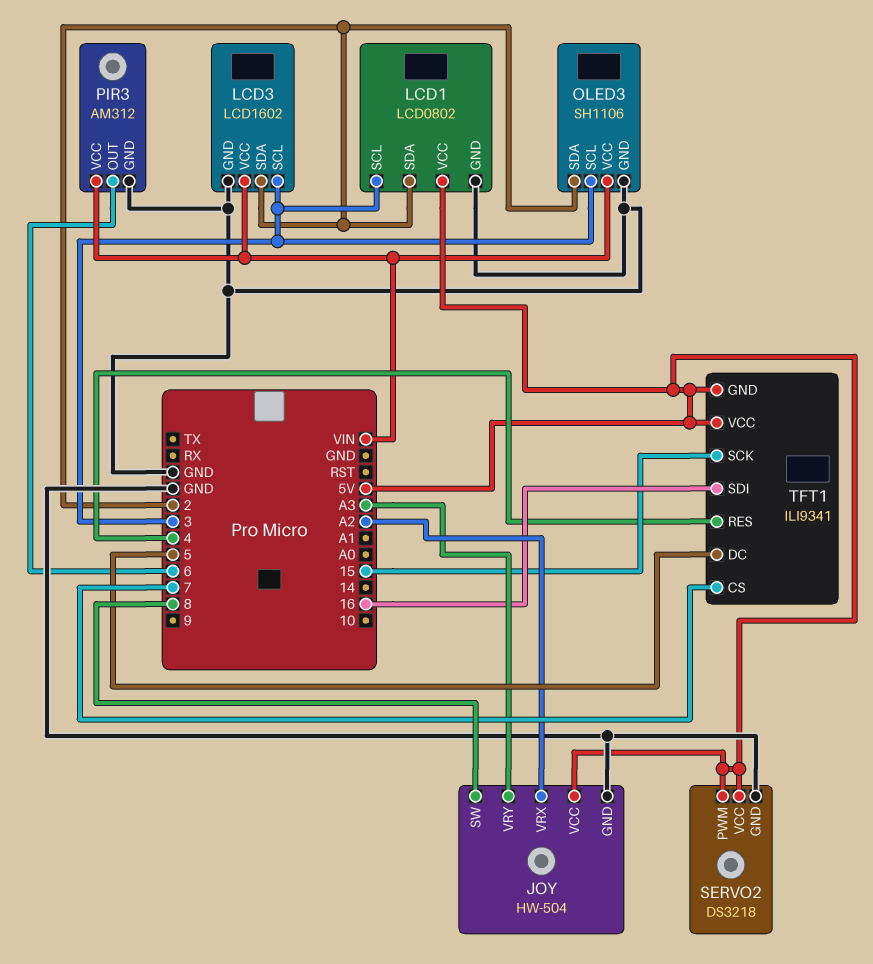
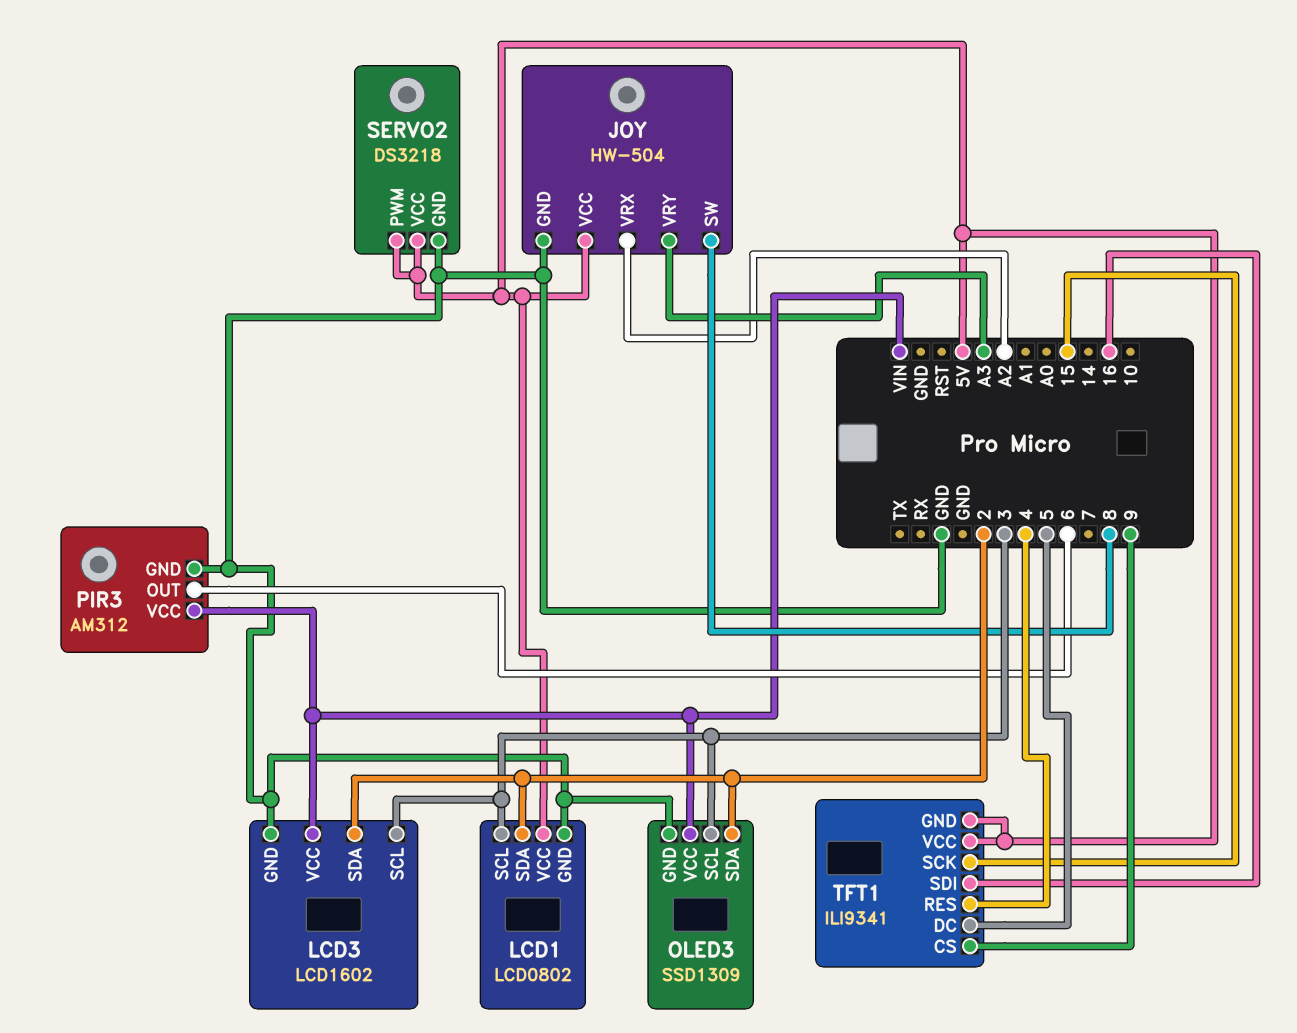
OLED3: SH1106 -> SSD1309
TFT1 pin CS: 7 -> 9

